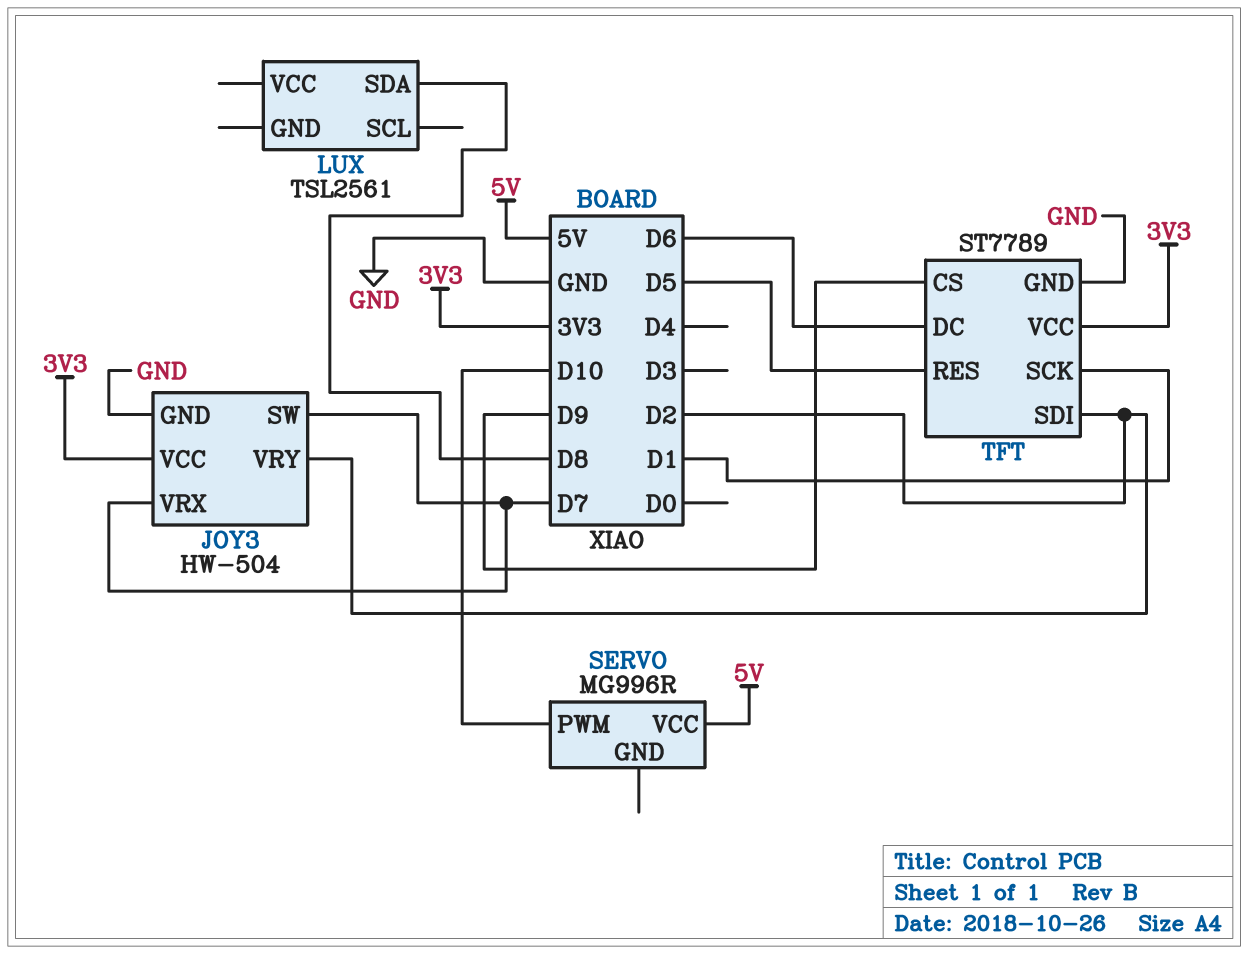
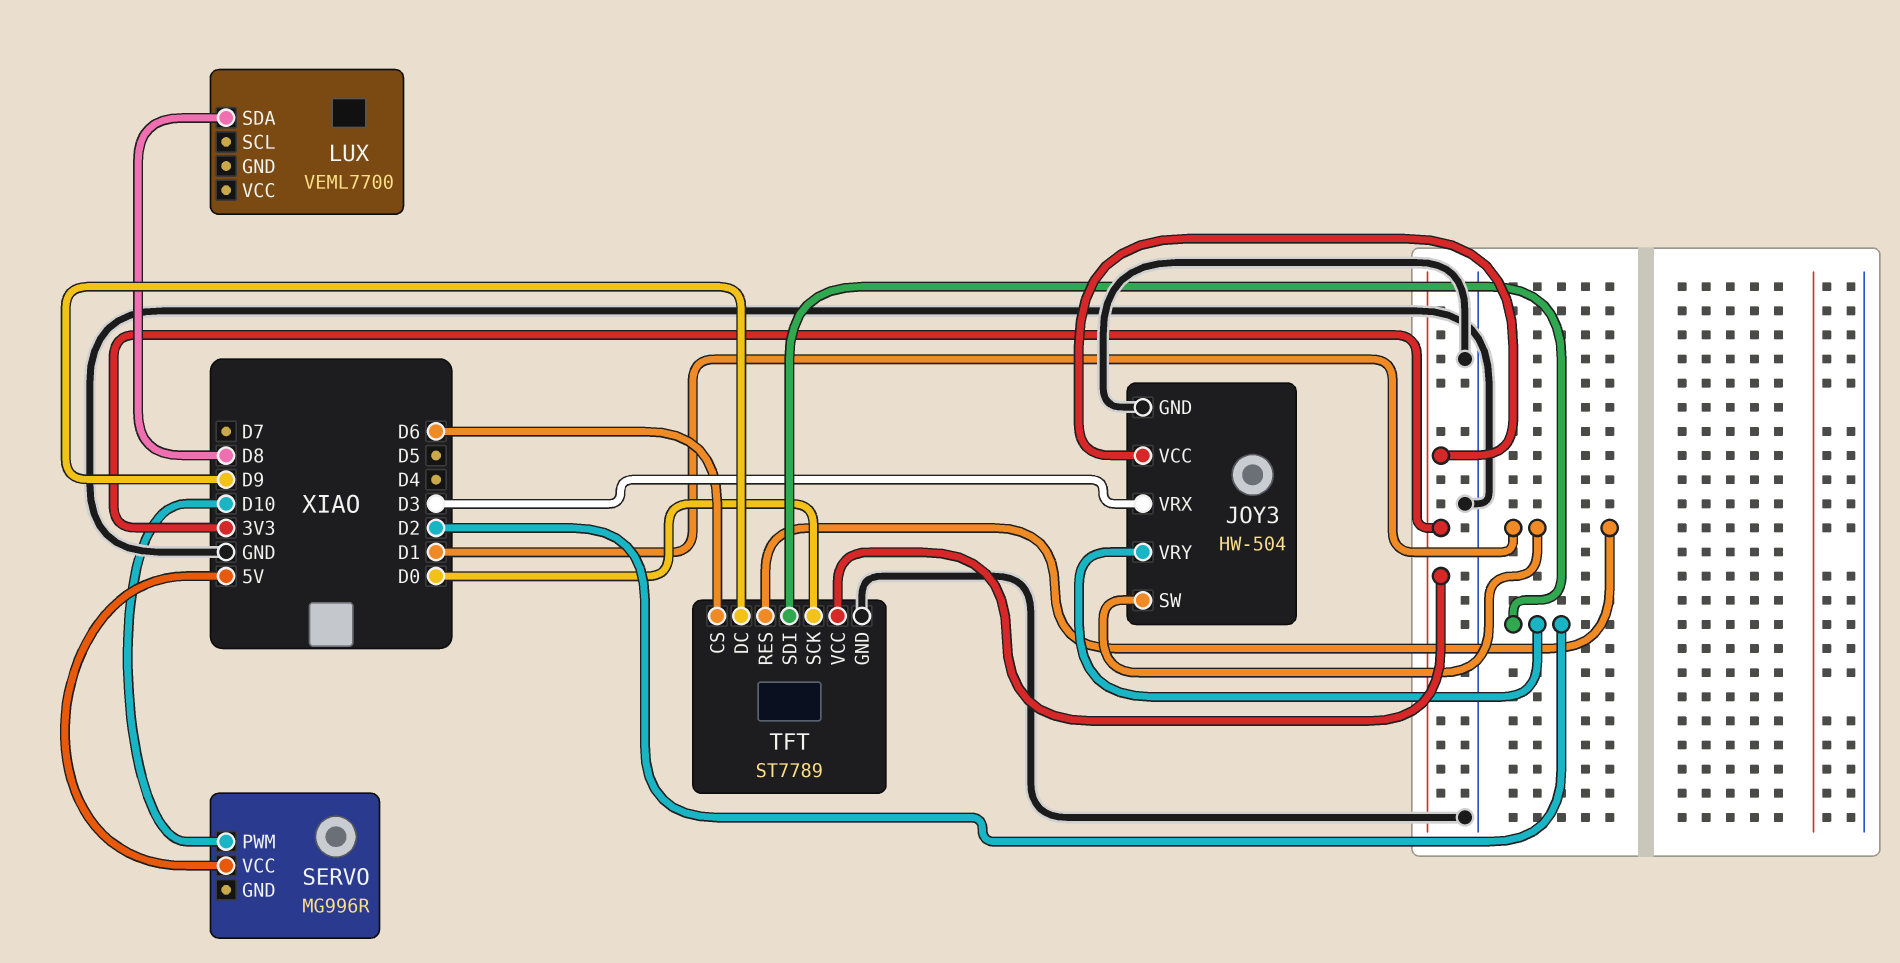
JOY3 pin SW: D7 -> D1
JOY3 pin VRX: D7 -> D3
LUX: TSL2561 -> VEML7700
TFT pin CS: D9 -> D6
TFT pin DC: D6 -> D9
TFT pin RES: D5 -> D1
TFT pin SCK: D1 -> D0

